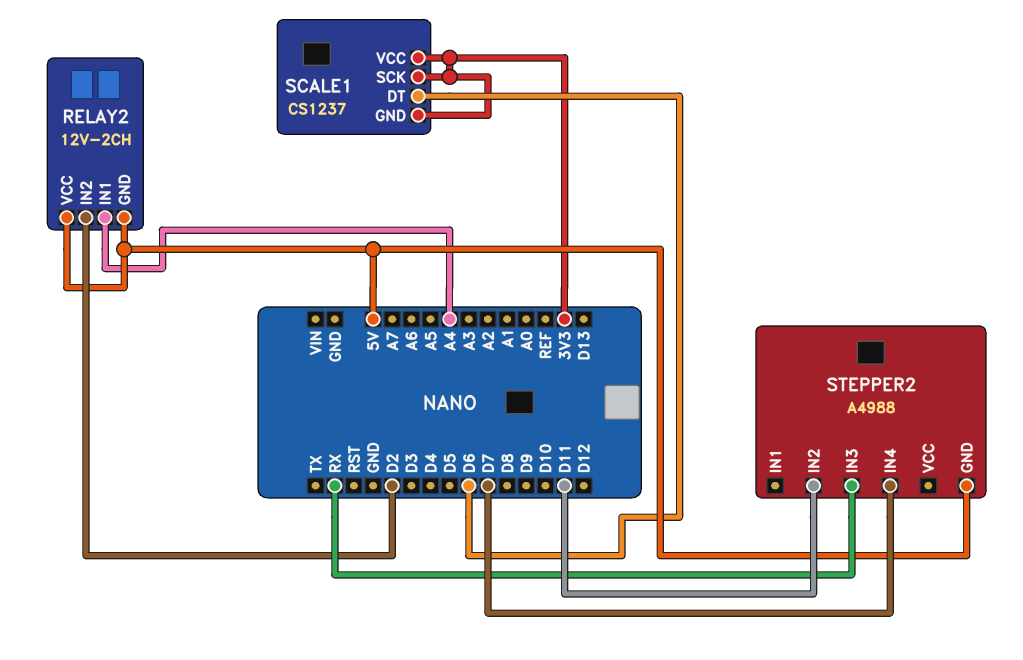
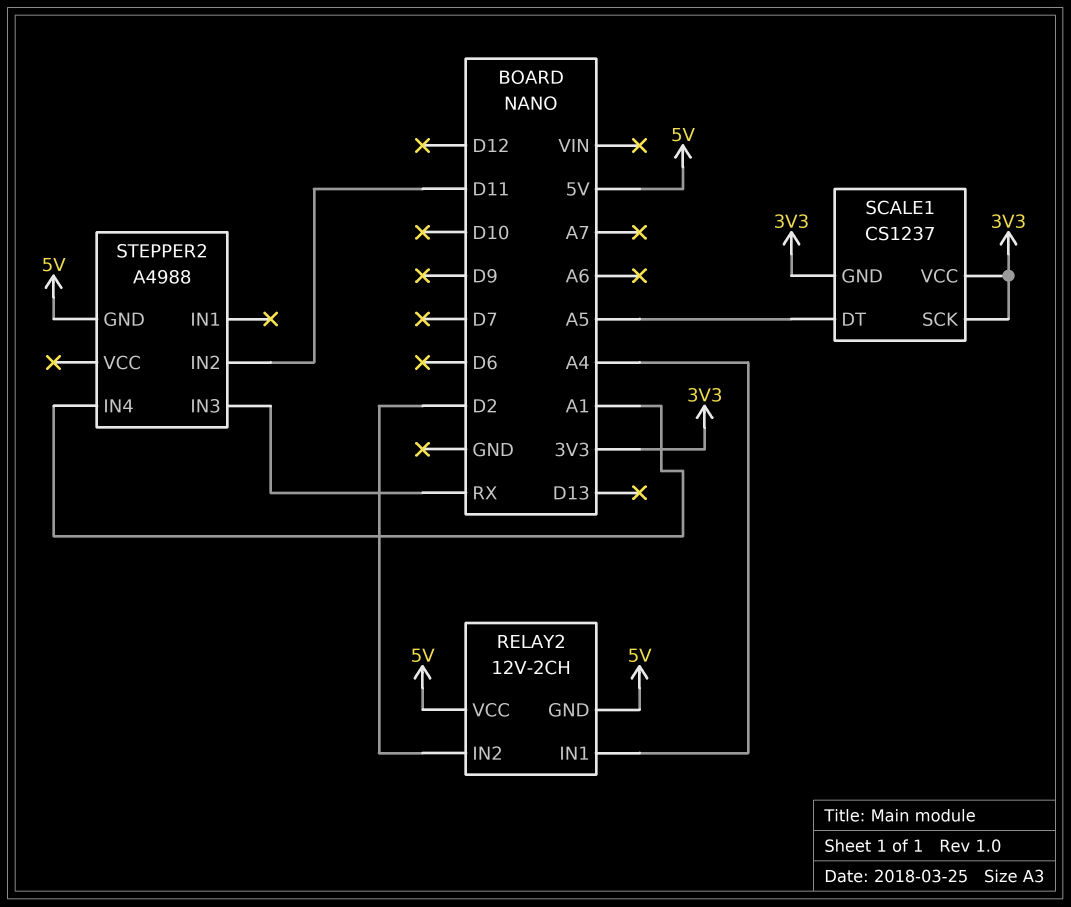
SCALE1 pin DT: D6 -> A5
STEPPER2 pin IN4: D7 -> A1

